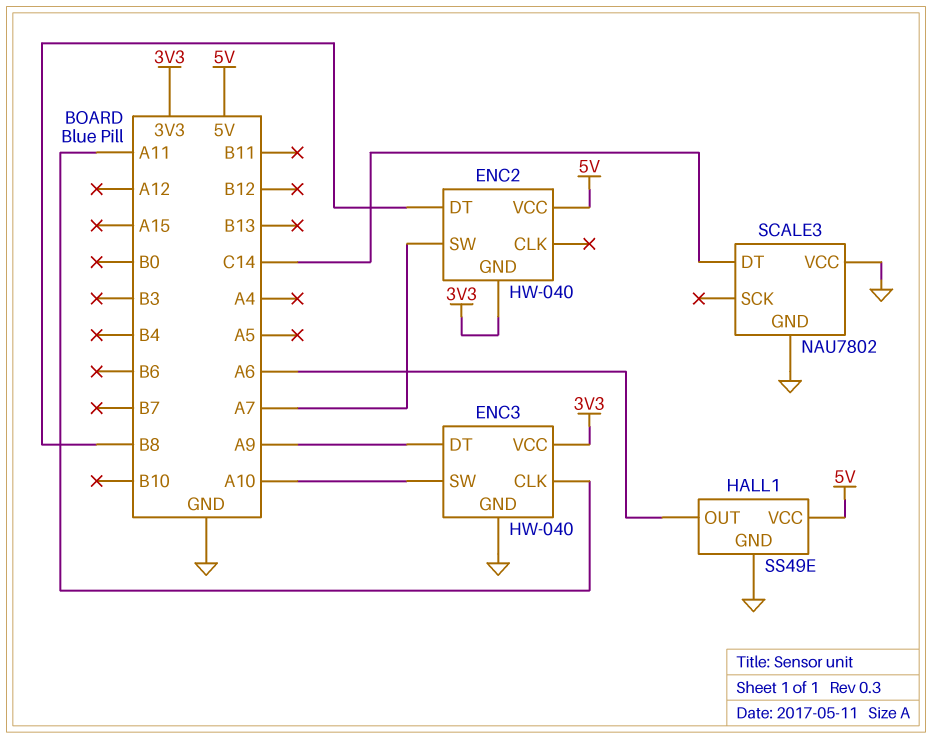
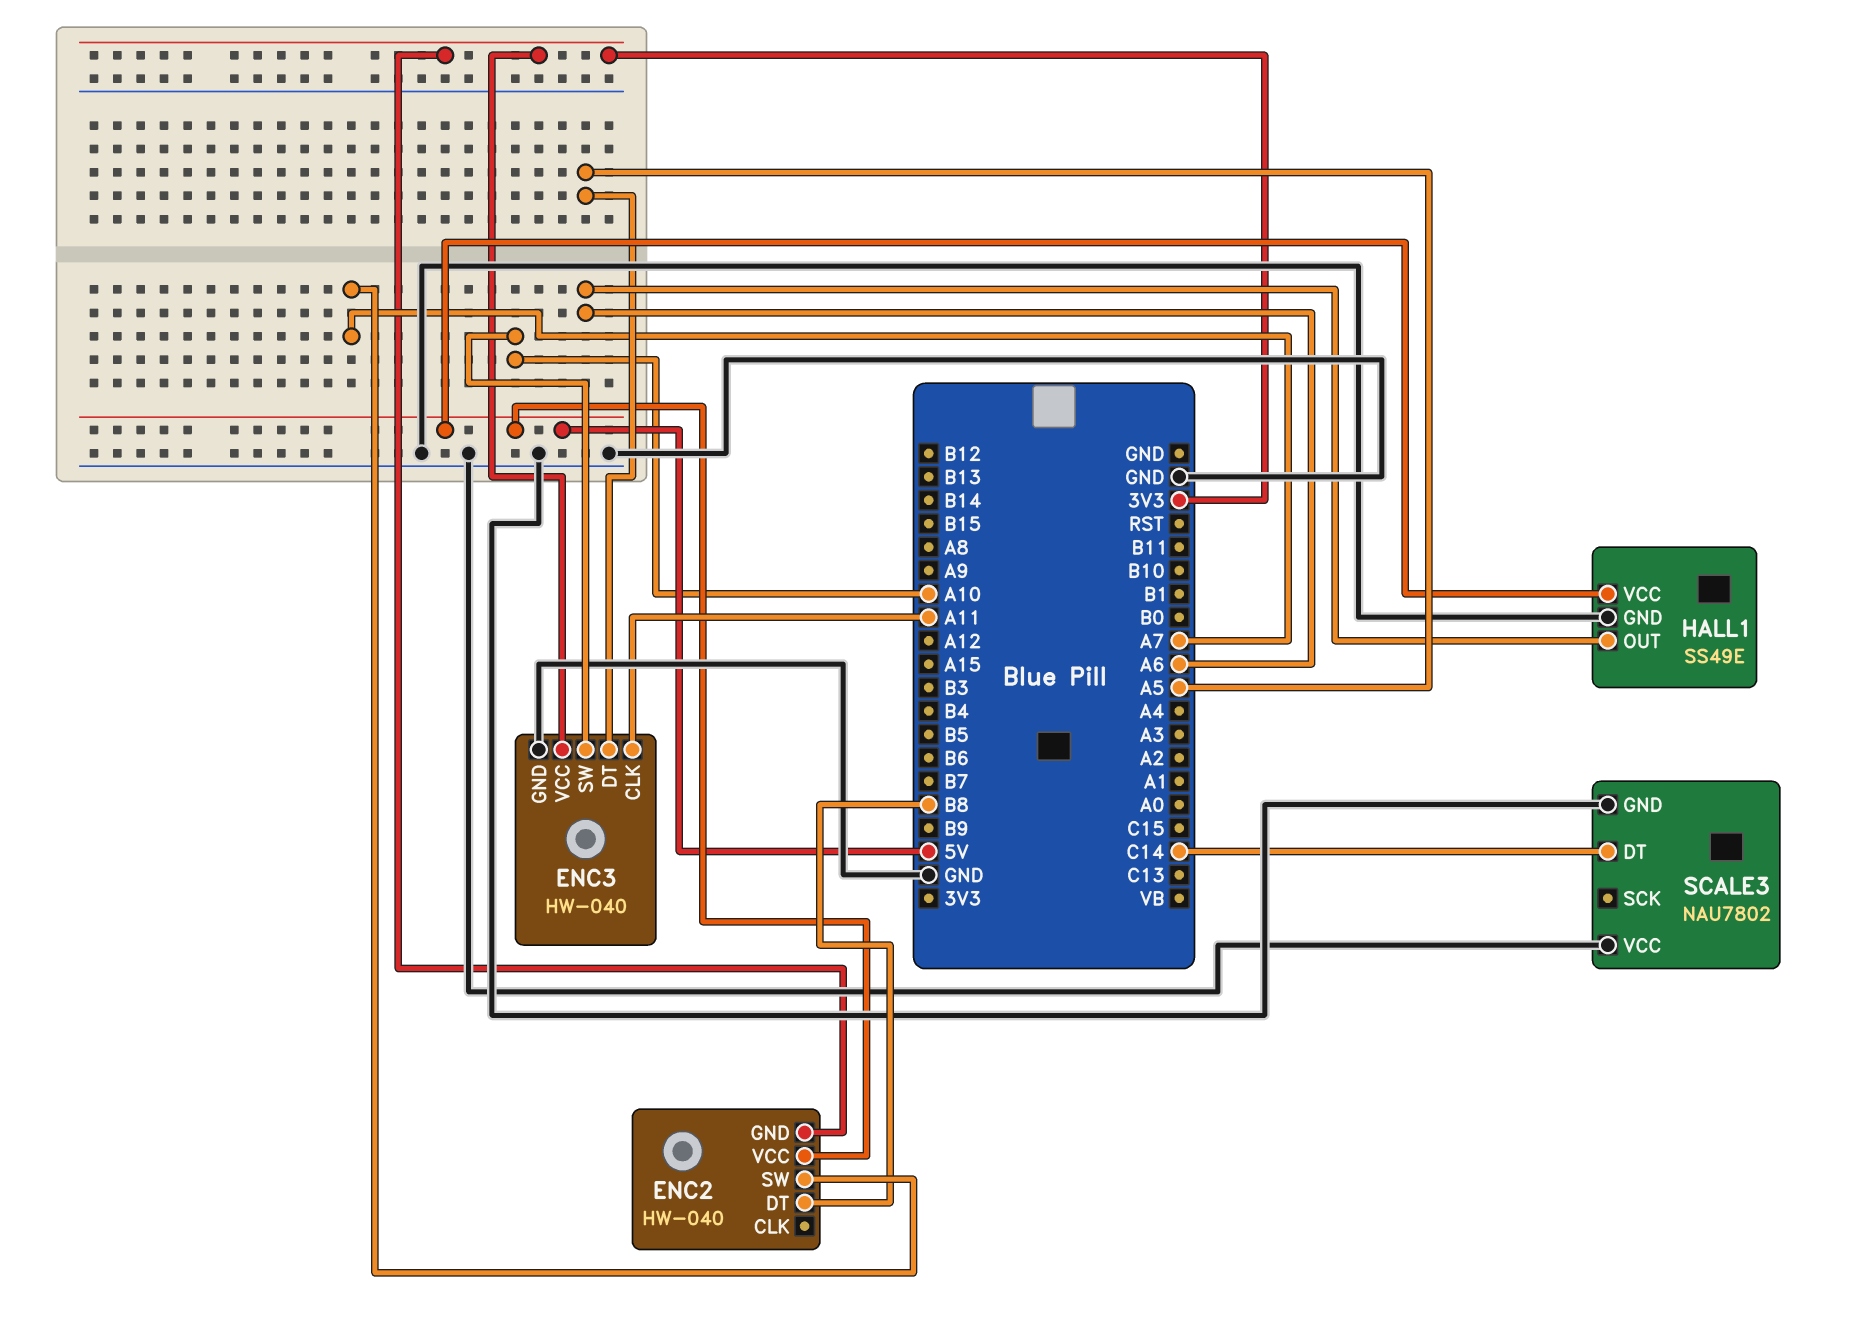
ENC3 pin DT: A9 -> A5

